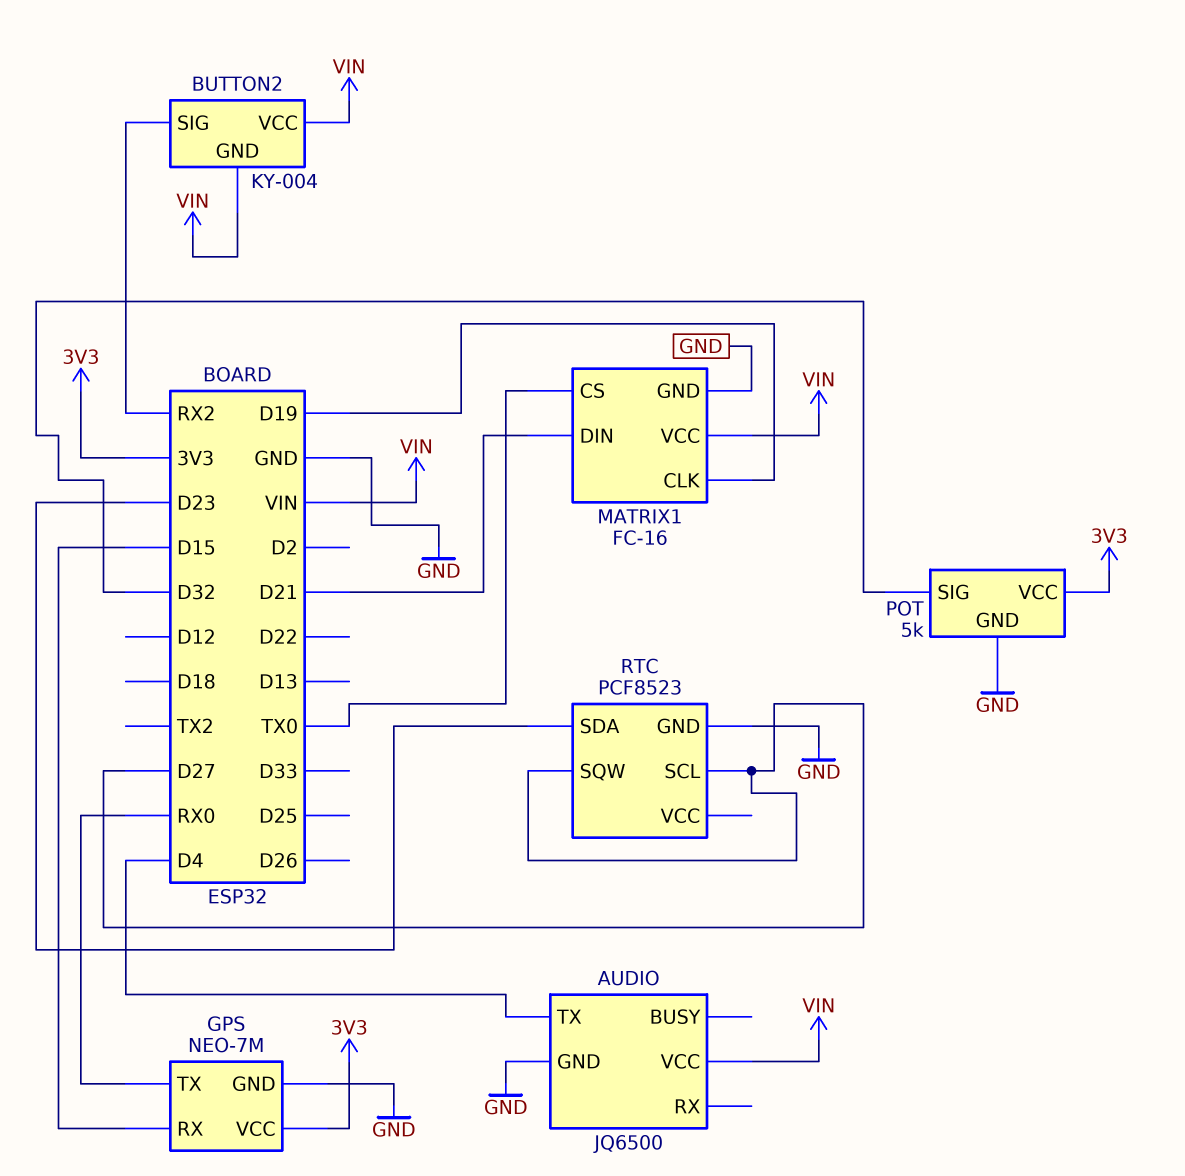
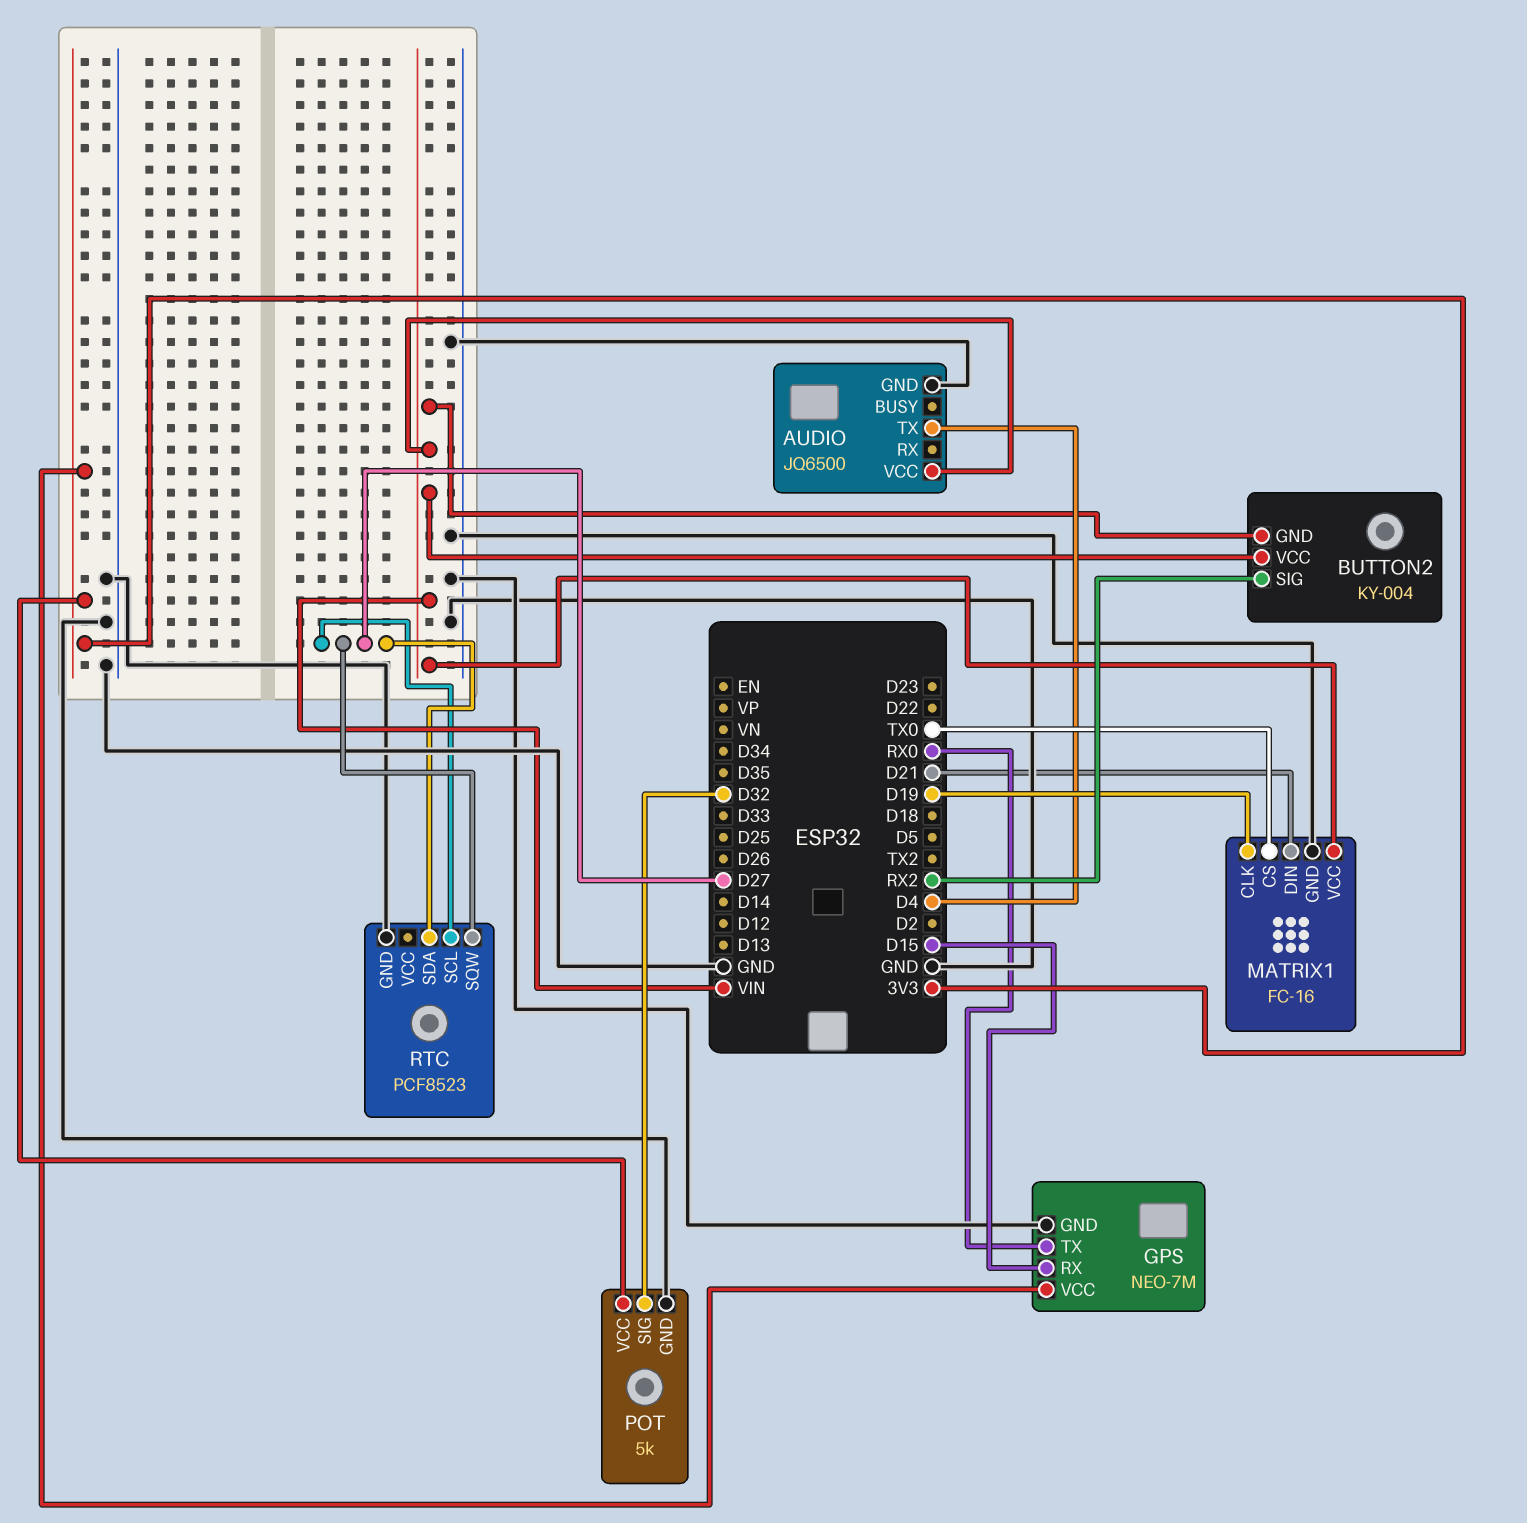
RTC pin SDA: D23 -> D27

